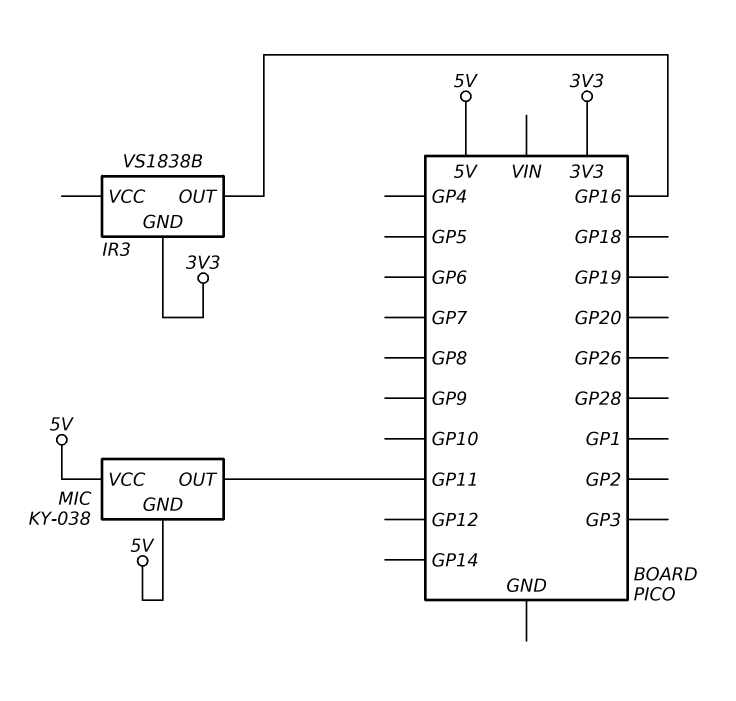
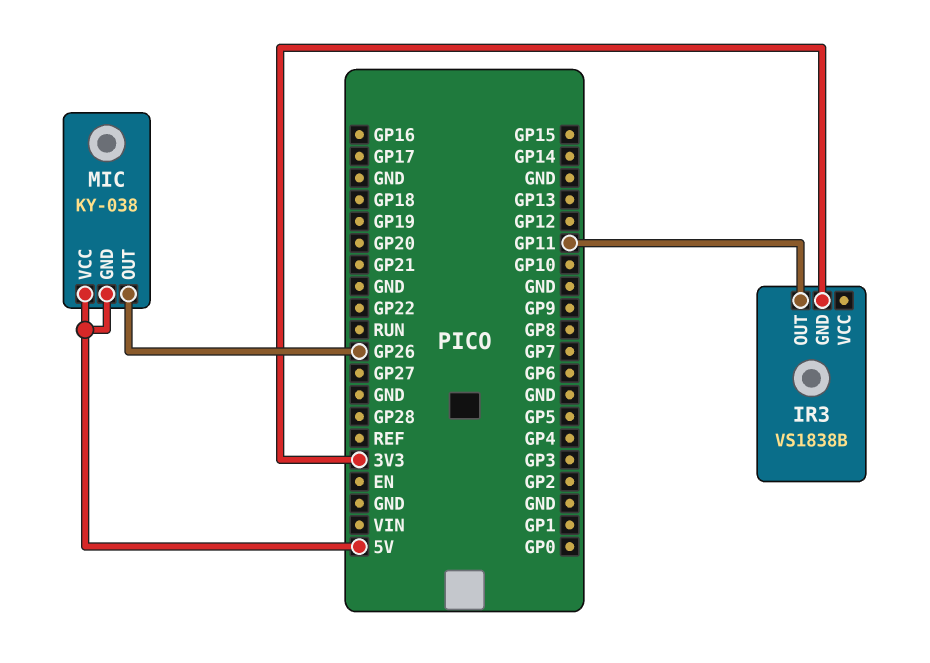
IR3 pin OUT: GP16 -> GP11
MIC pin OUT: GP11 -> GP26

